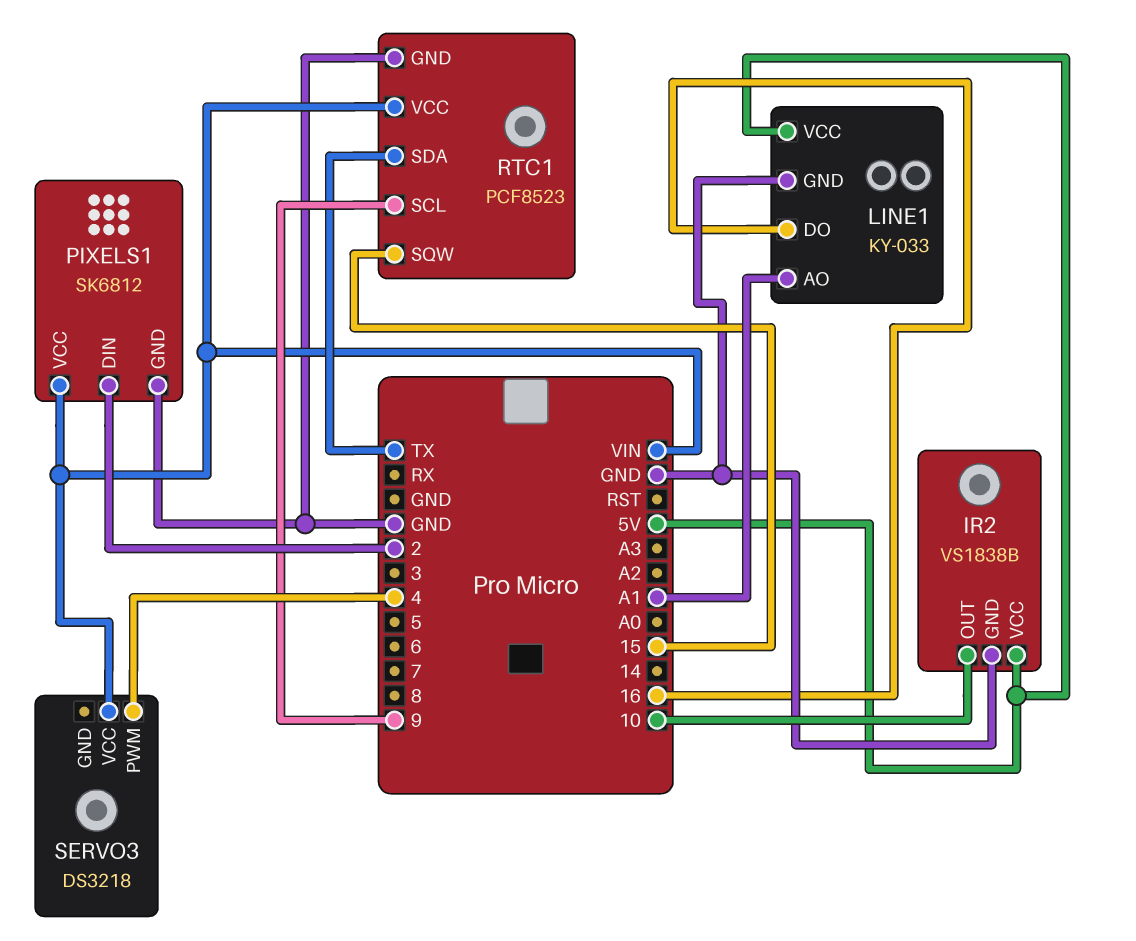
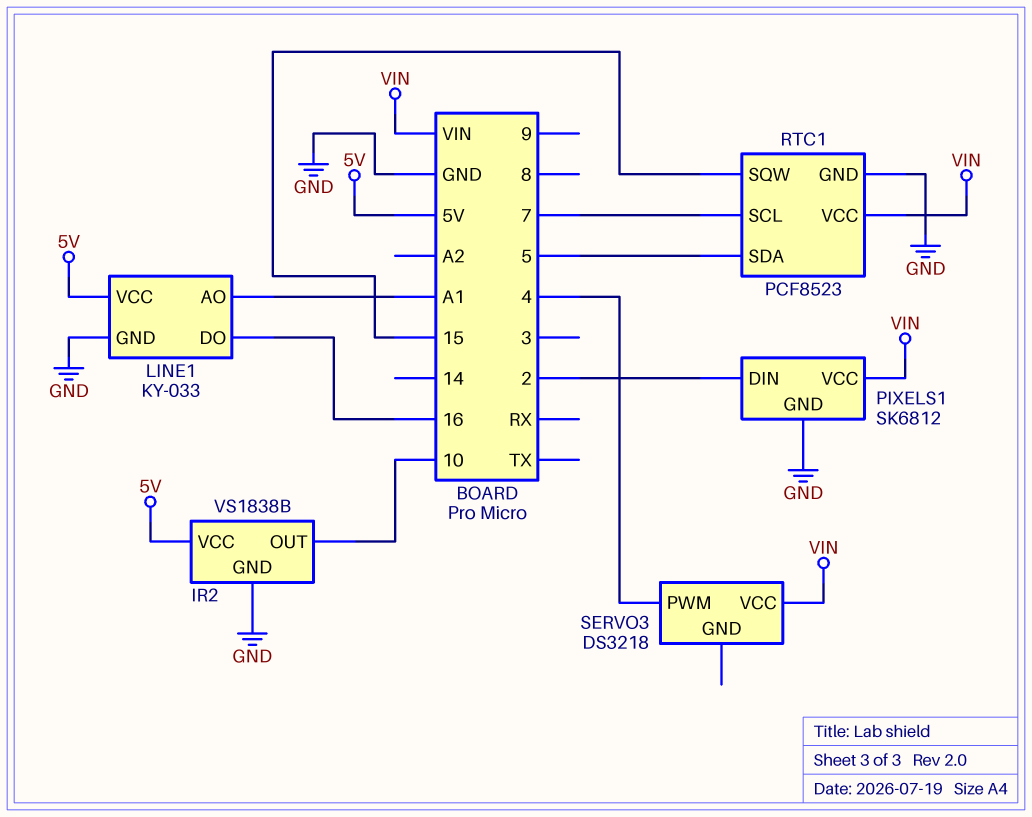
RTC1 pin SCL: 9 -> 7
RTC1 pin SDA: TX -> 5

